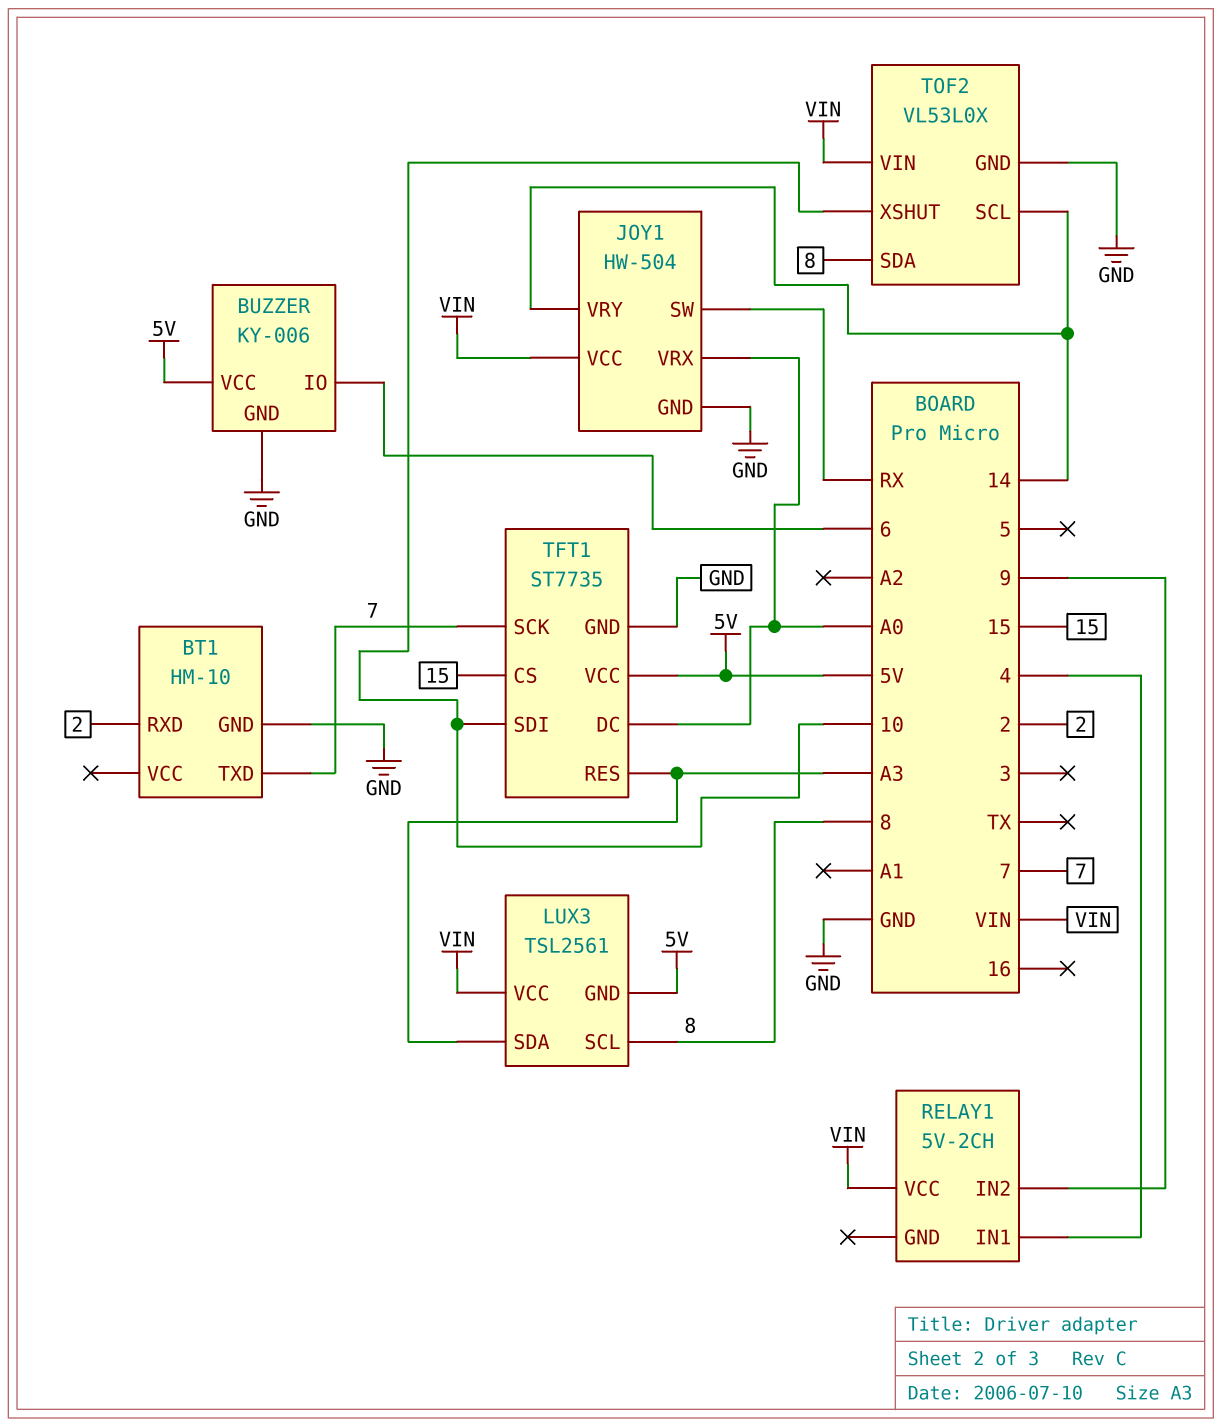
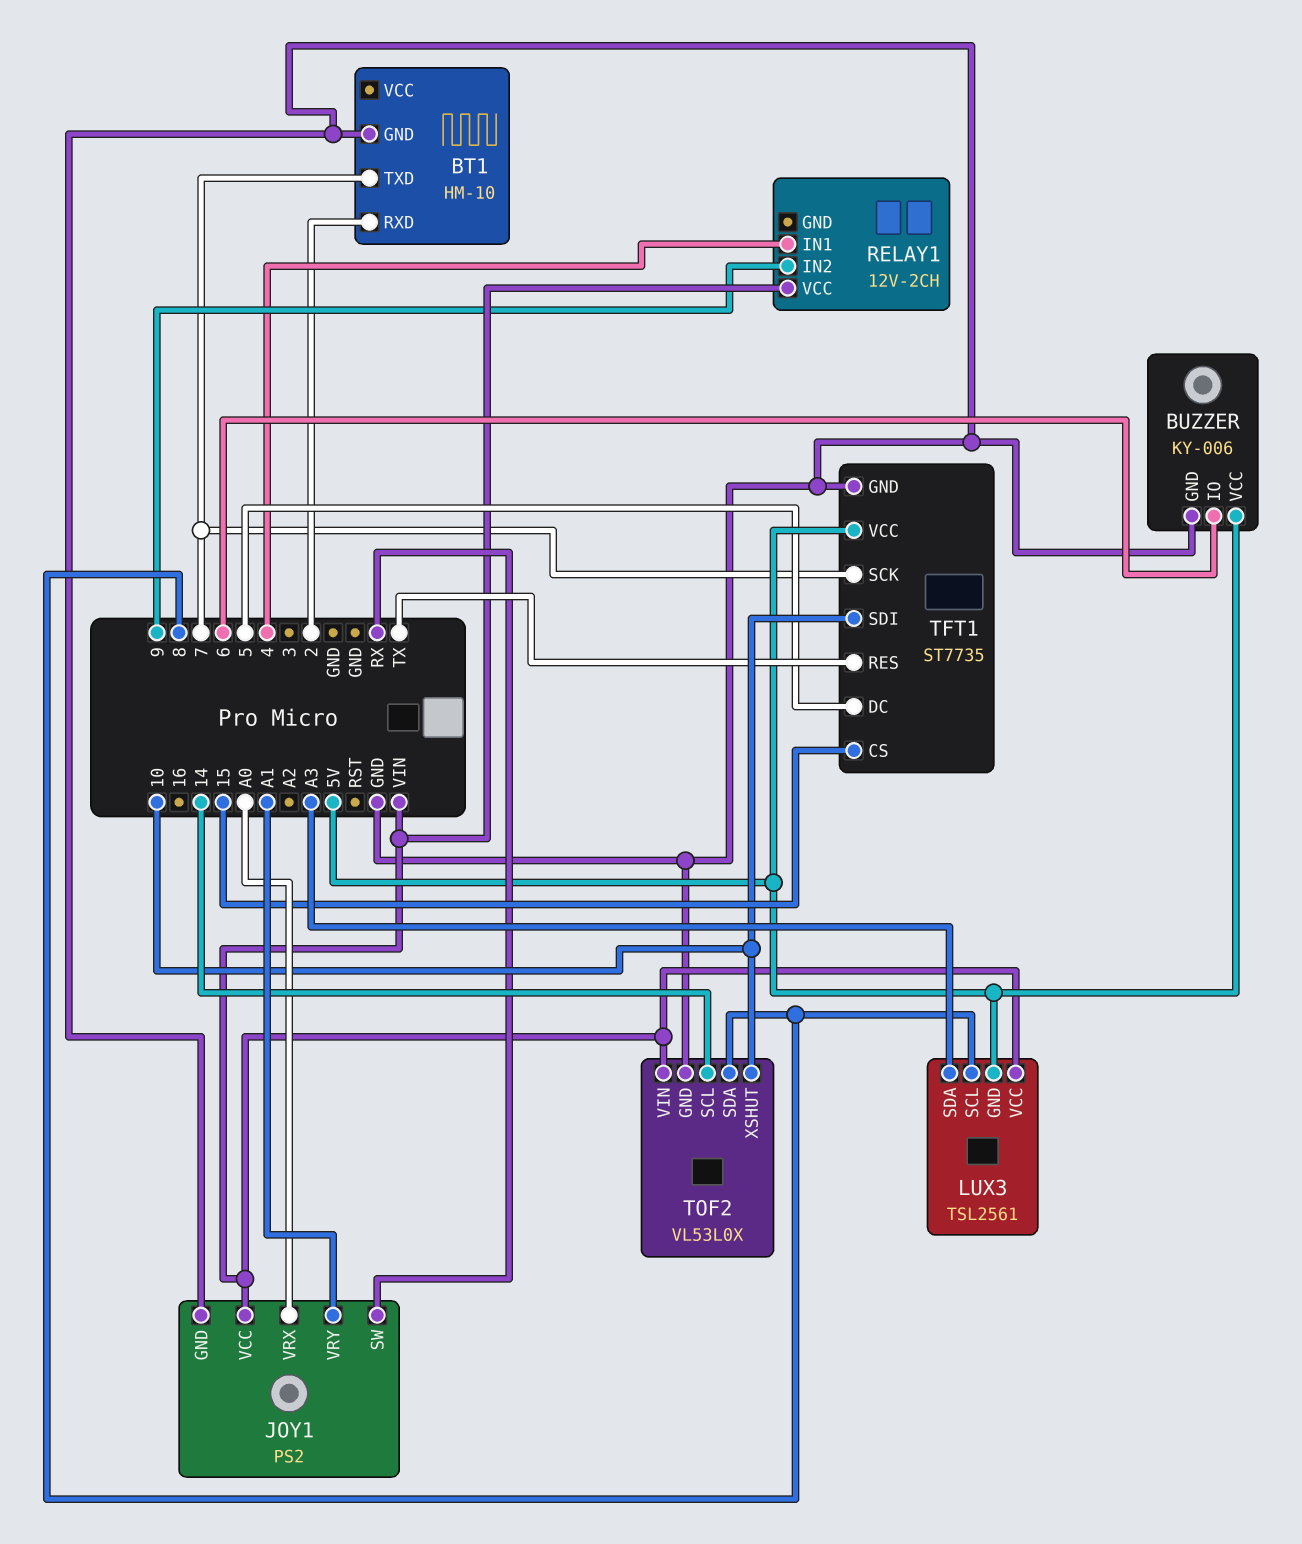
JOY1: HW-504 -> PS2
JOY1 pin VRY: 14 -> A1
RELAY1: 5V-2CH -> 12V-2CH
TFT1 pin DC: A0 -> 5
TFT1 pin RES: A3 -> TX

